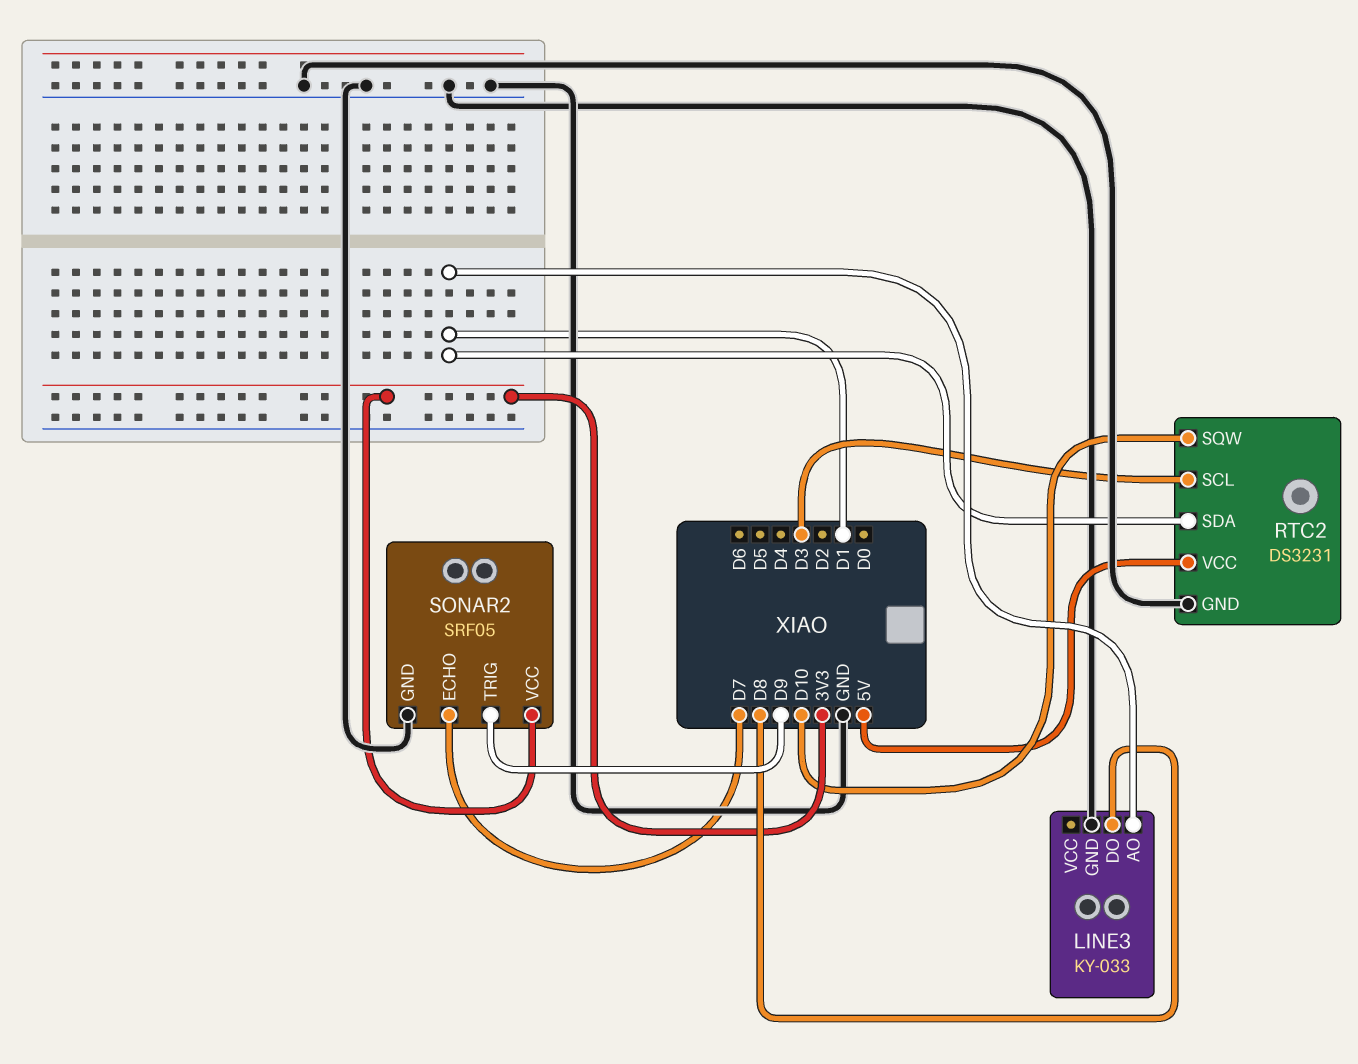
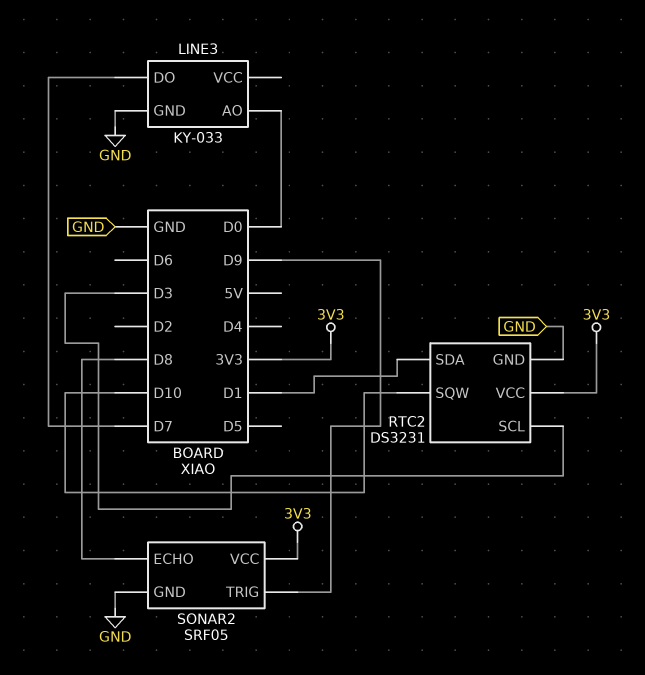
LINE3 pin AO: D1 -> D0
LINE3 pin DO: D8 -> D7
RTC2 pin VCC: 5V -> 3V3
SONAR2 pin ECHO: D7 -> D8

